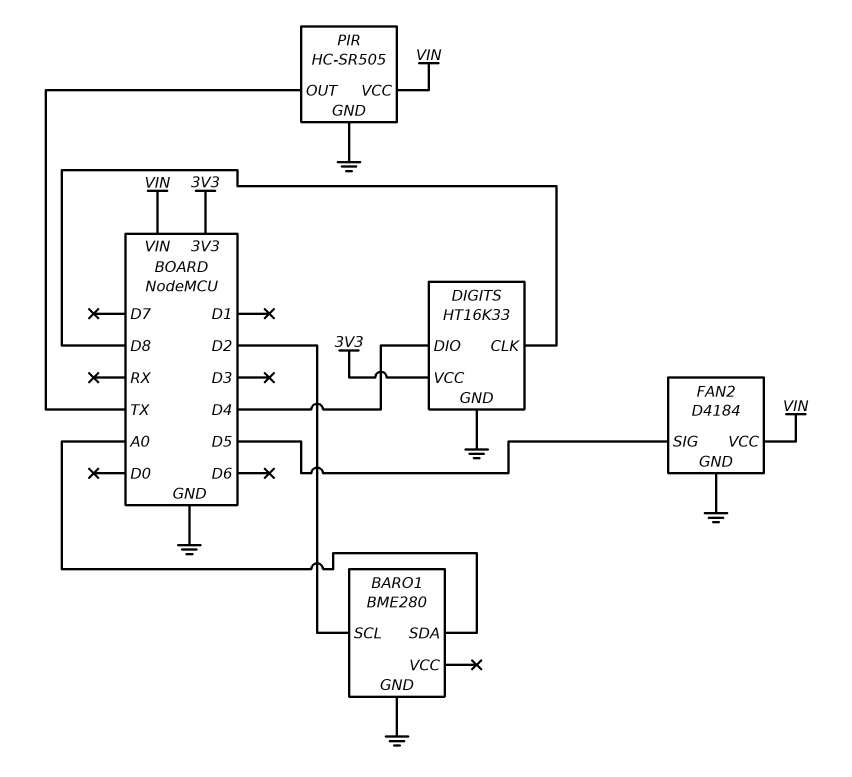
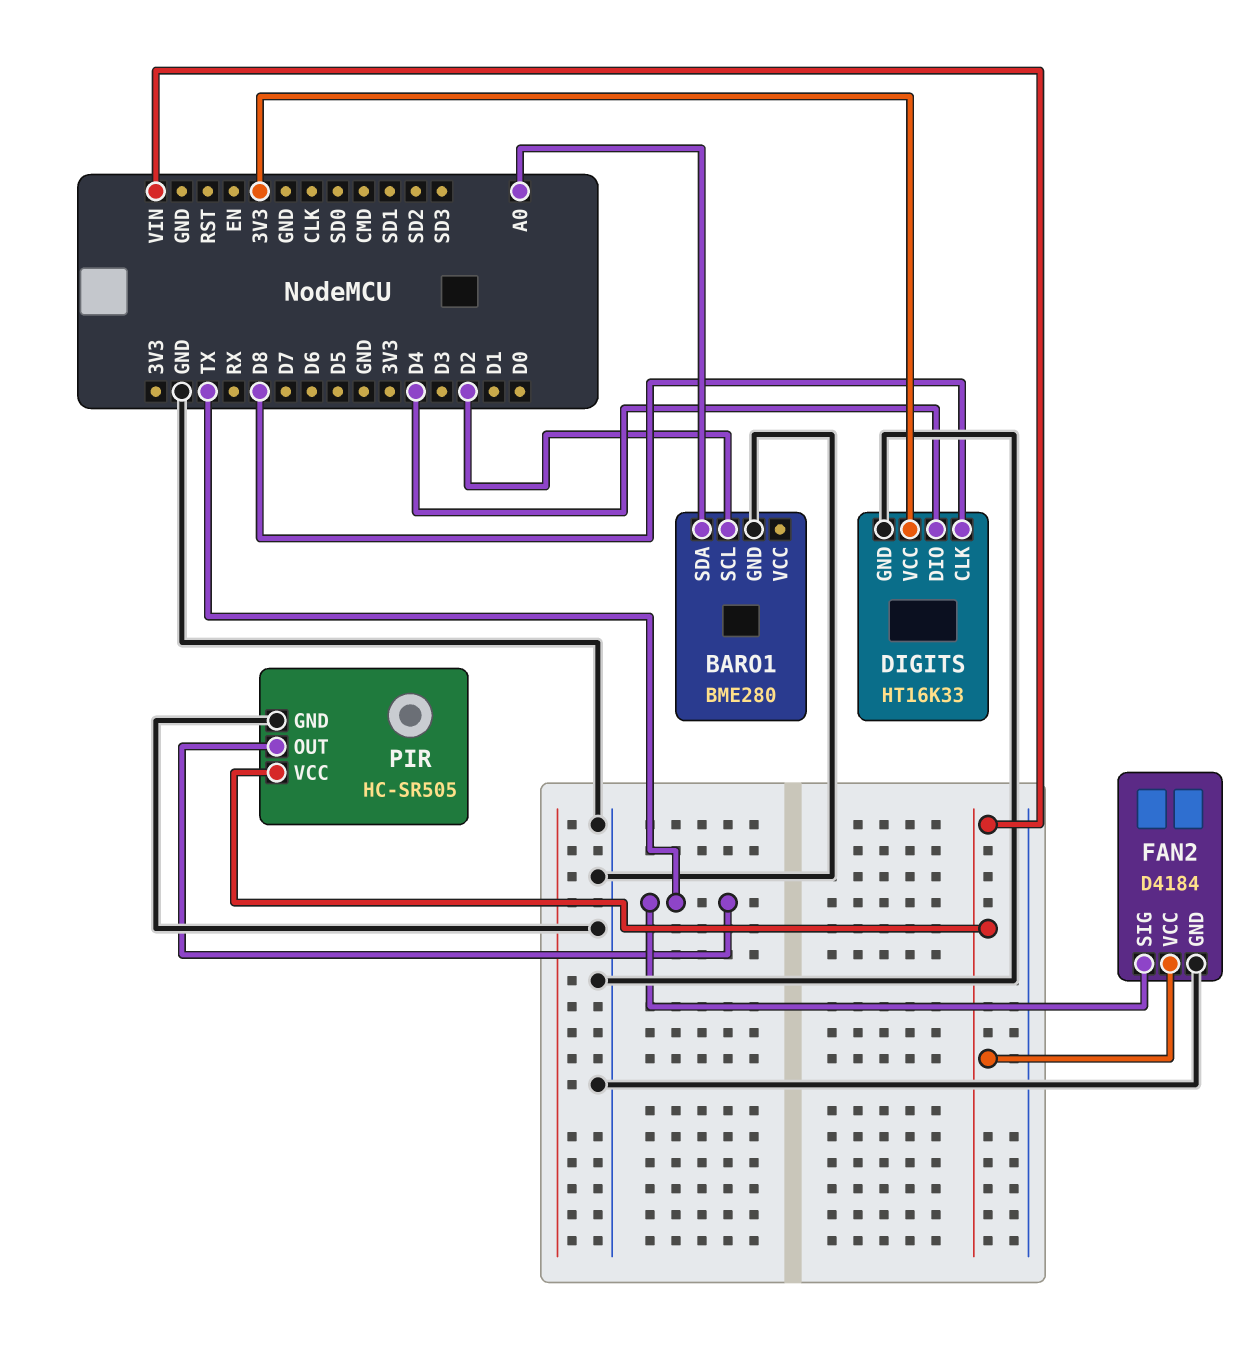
FAN2 pin SIG: D5 -> TX

